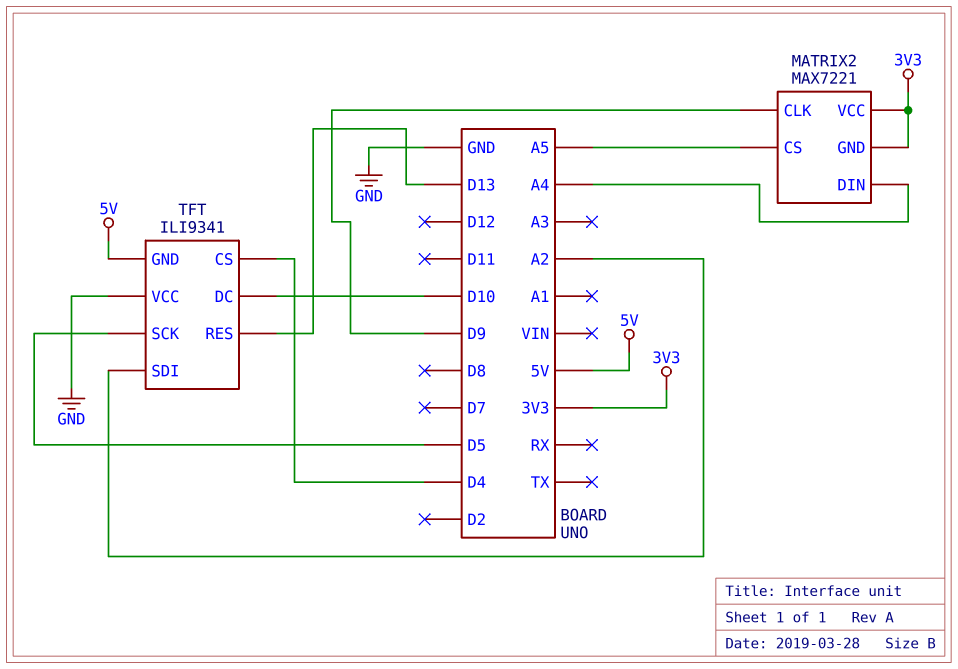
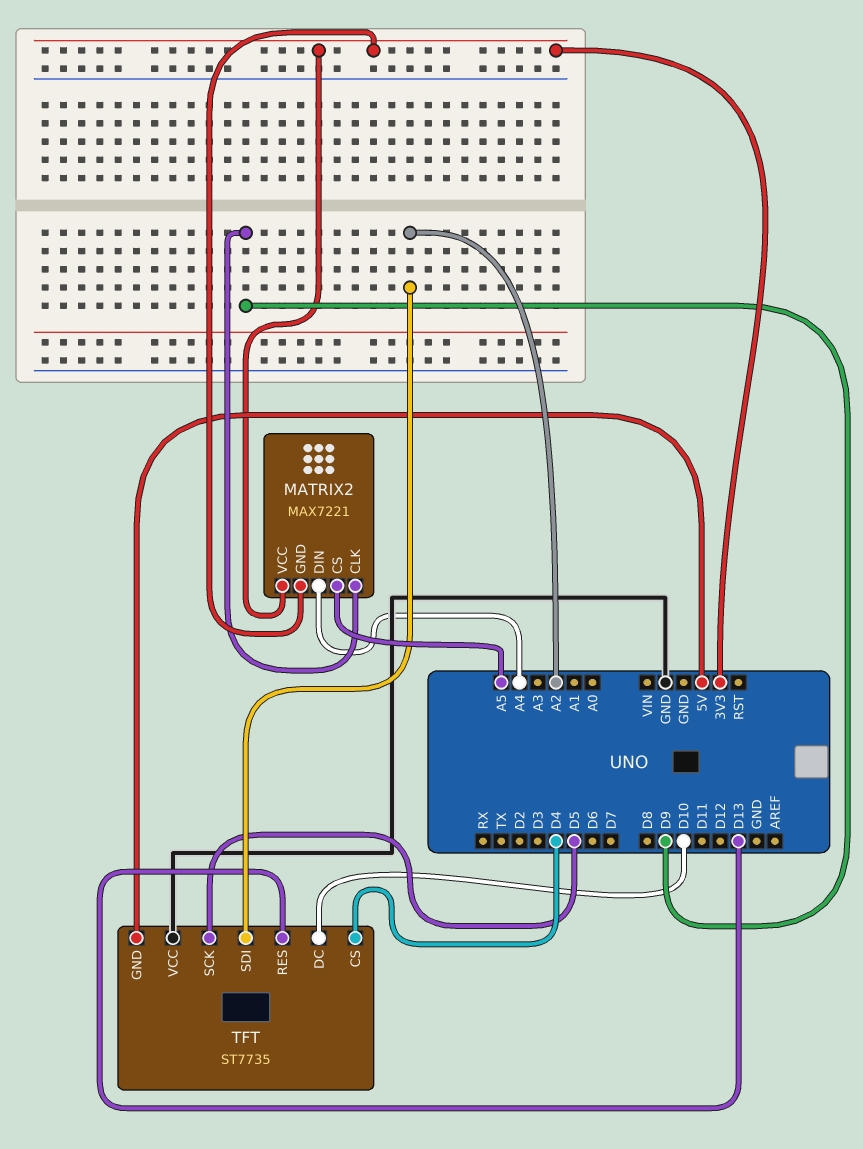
TFT: ILI9341 -> ST7735

